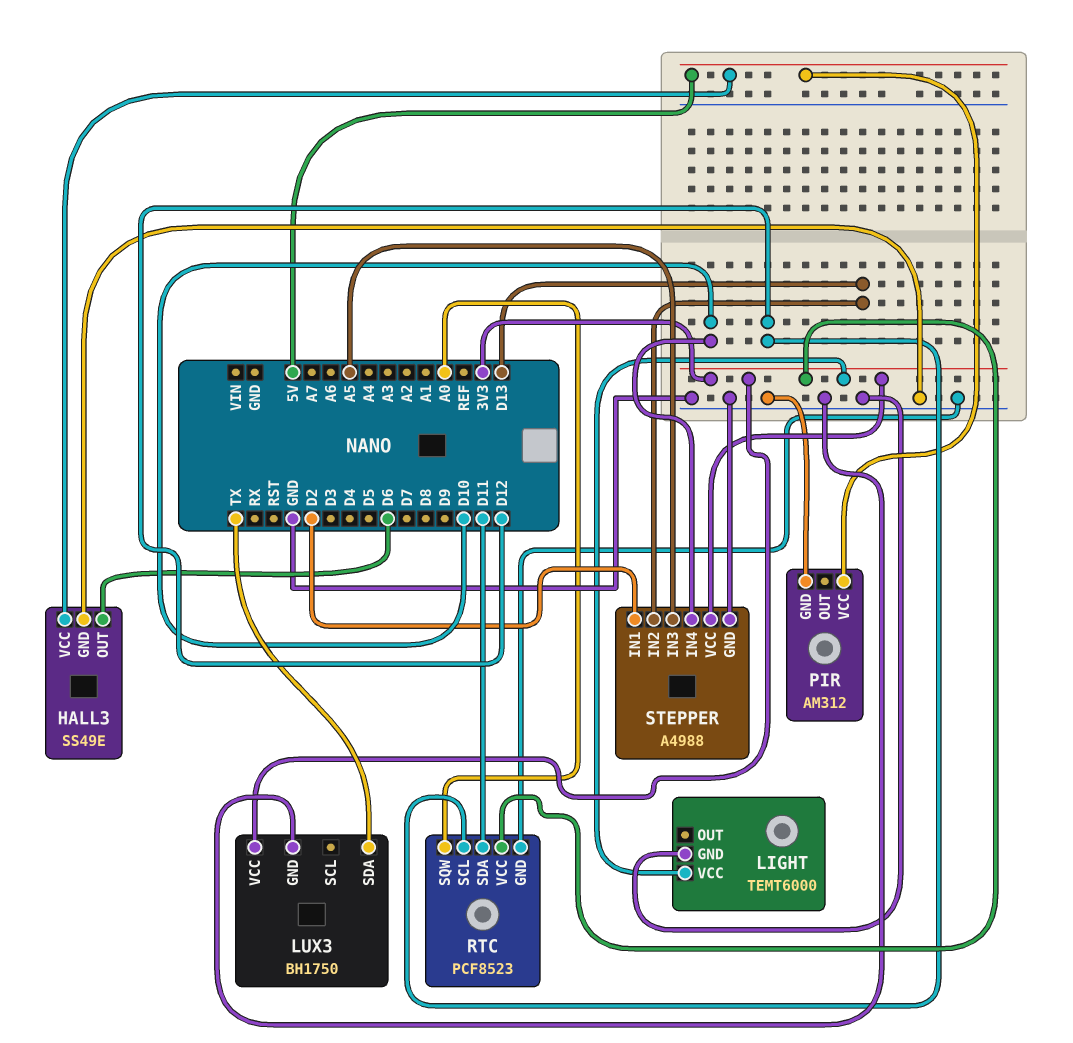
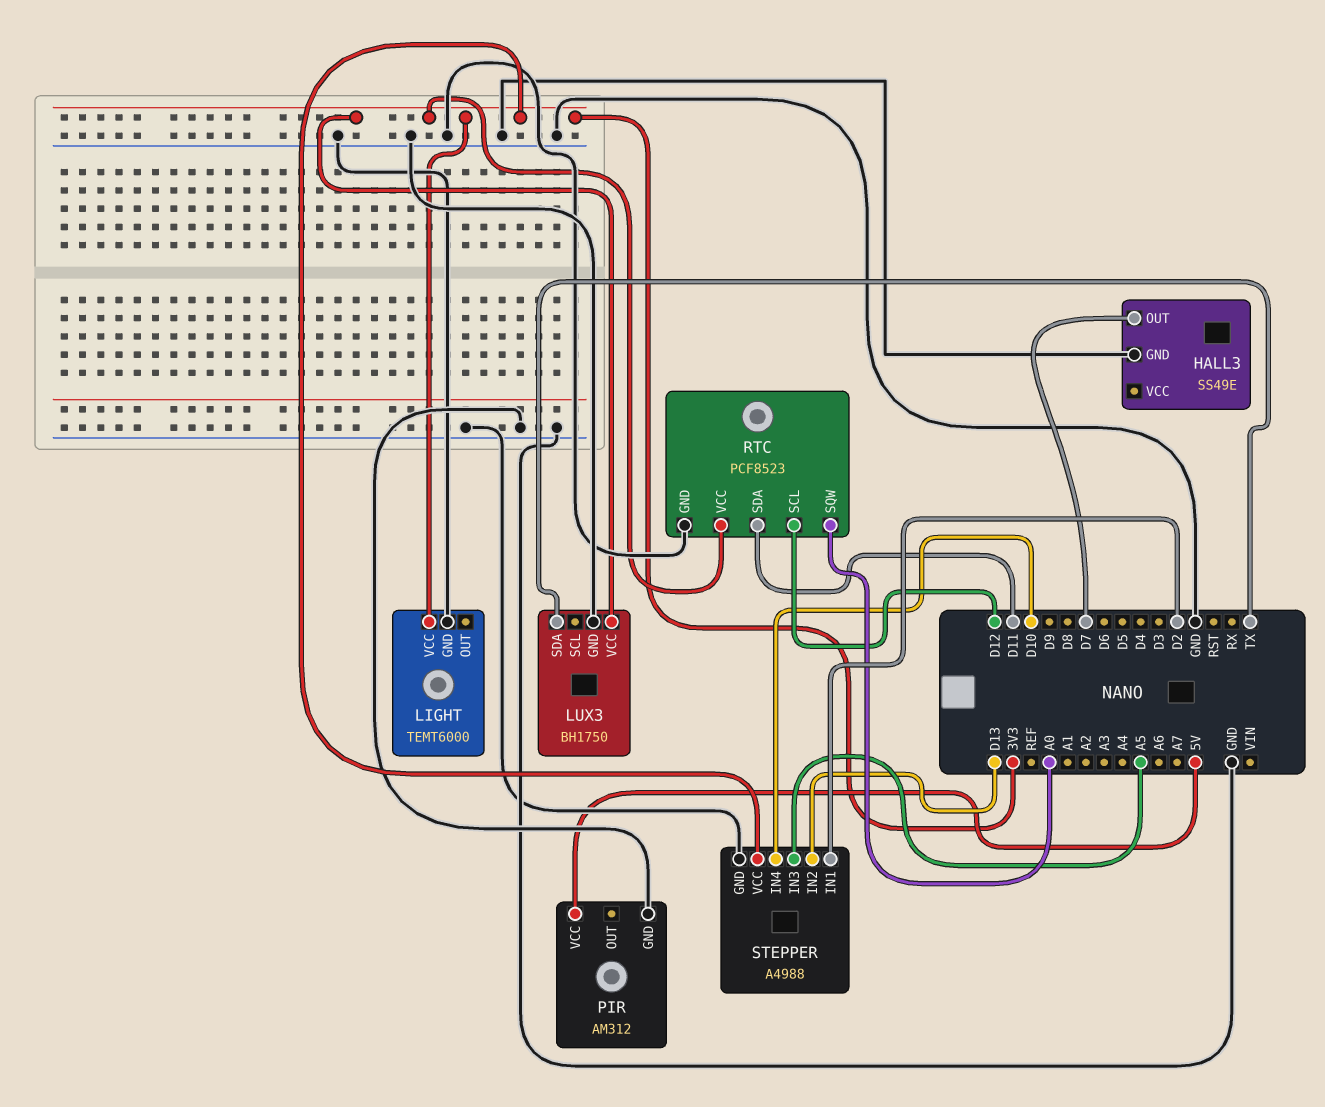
HALL3 pin OUT: D6 -> D7
HALL3 pin VCC: 5V -> none

